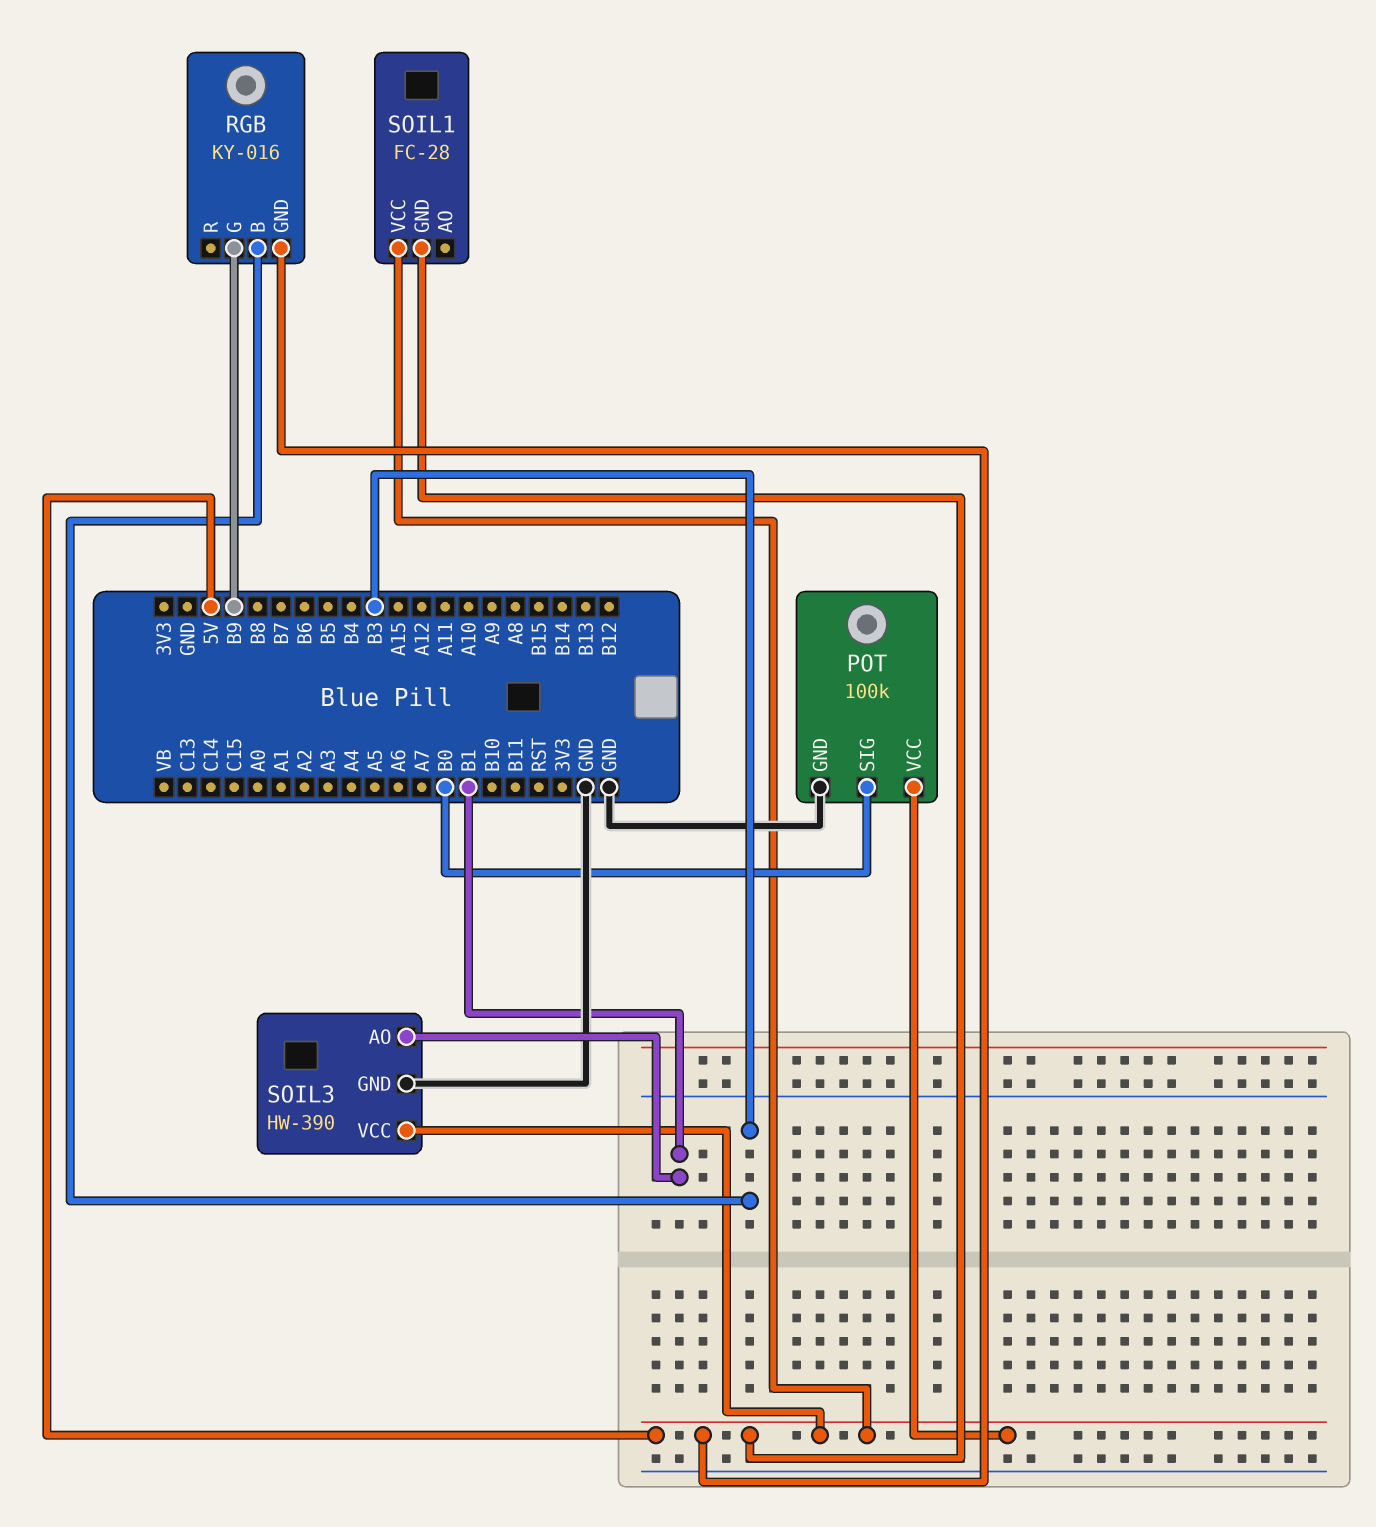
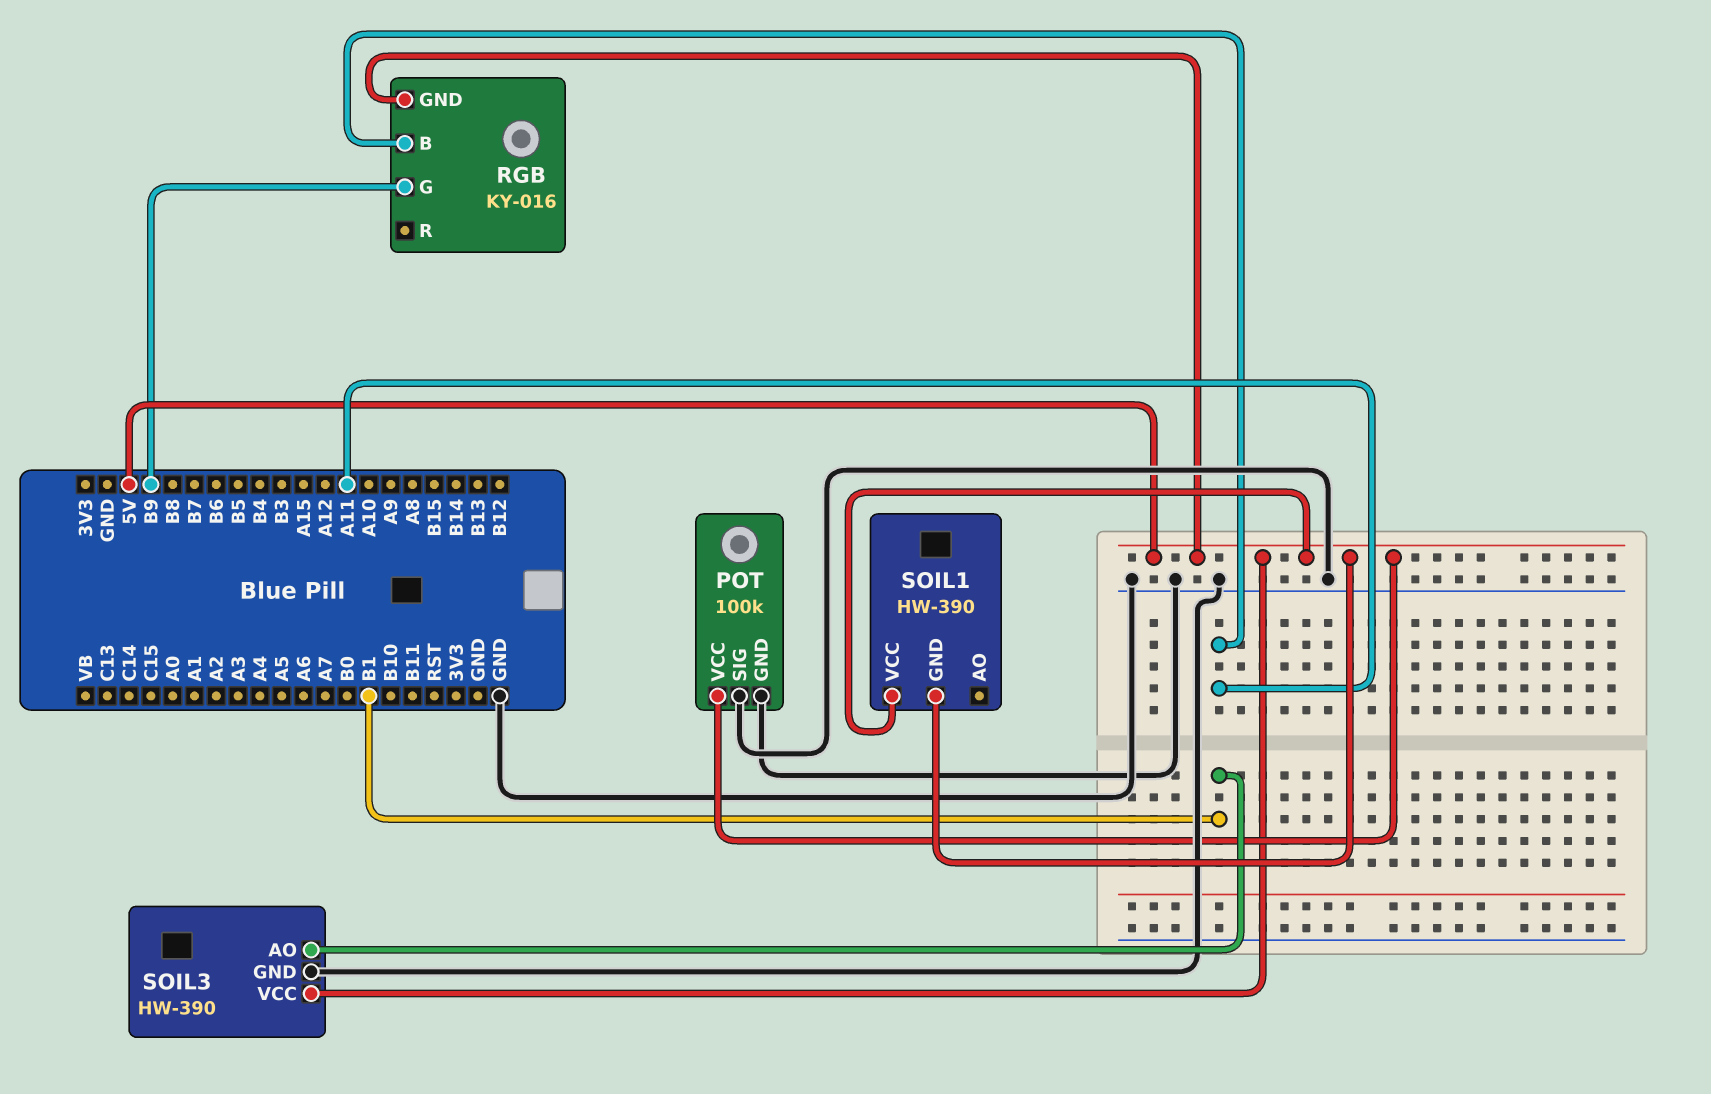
POT pin SIG: B0 -> GND
RGB pin B: B3 -> A11
SOIL1: FC-28 -> HW-390

